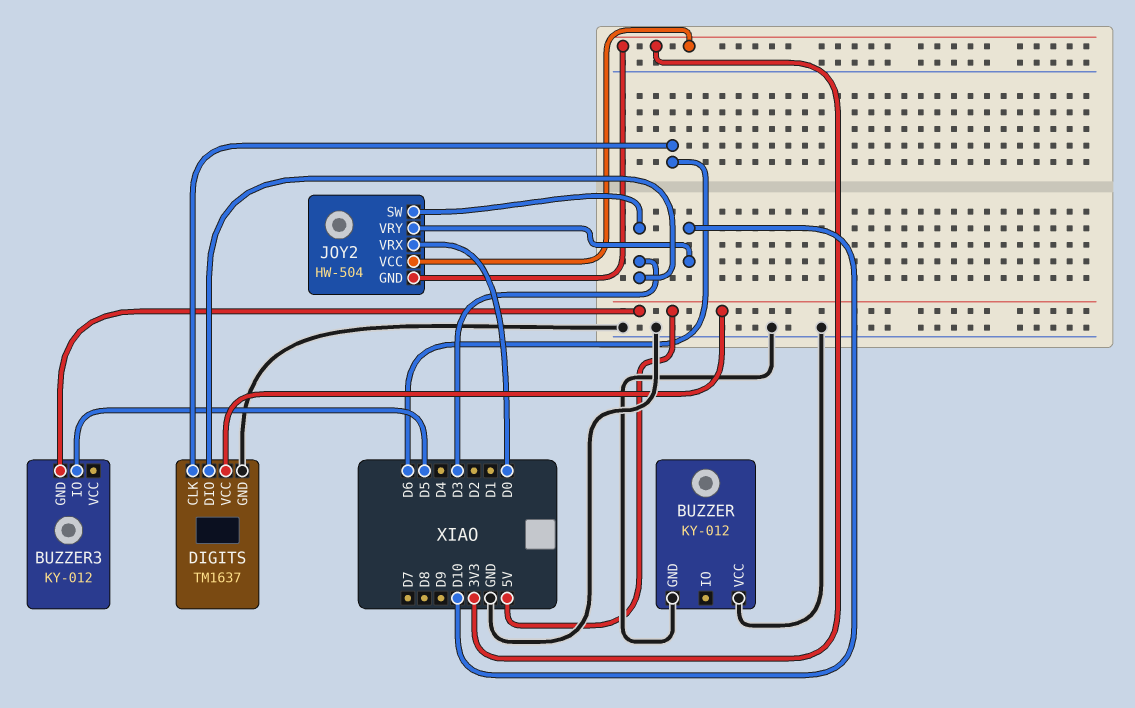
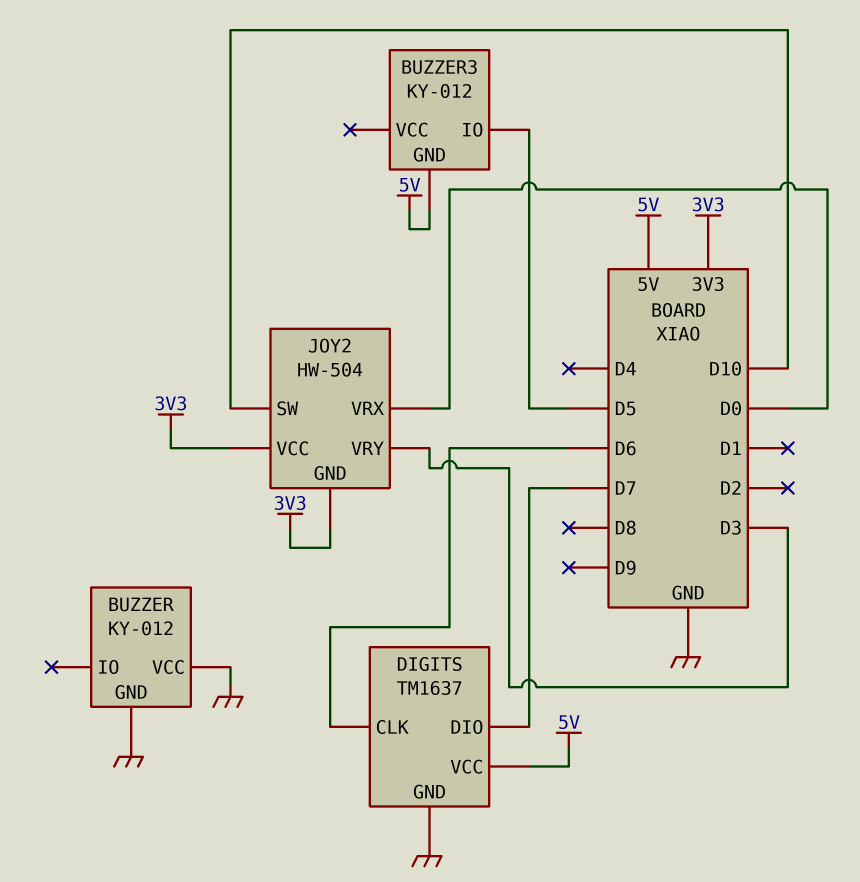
DIGITS pin DIO: D3 -> D7
JOY2 pin SW: D3 -> D10
JOY2 pin VRY: D10 -> D3

